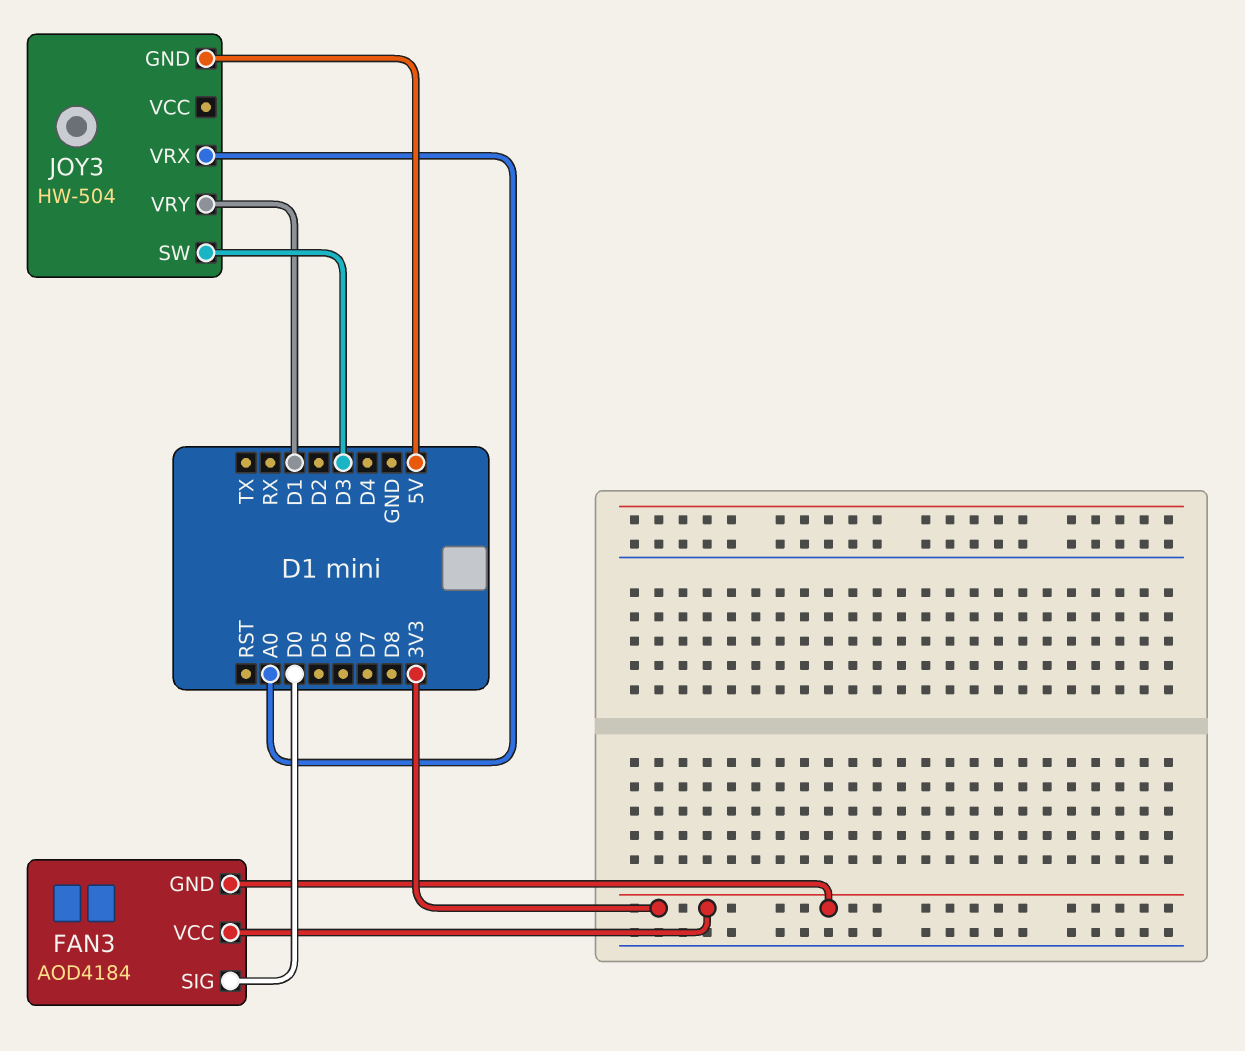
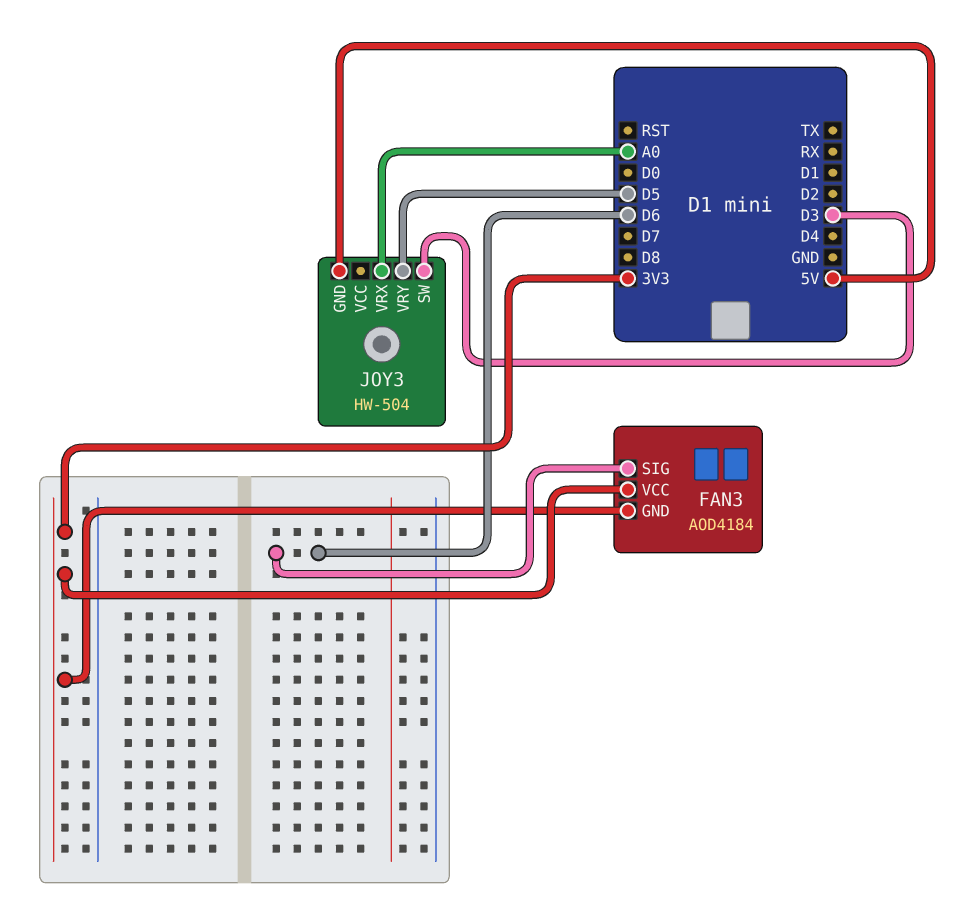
FAN3 pin SIG: D0 -> D6
JOY3 pin VRY: D1 -> D5

